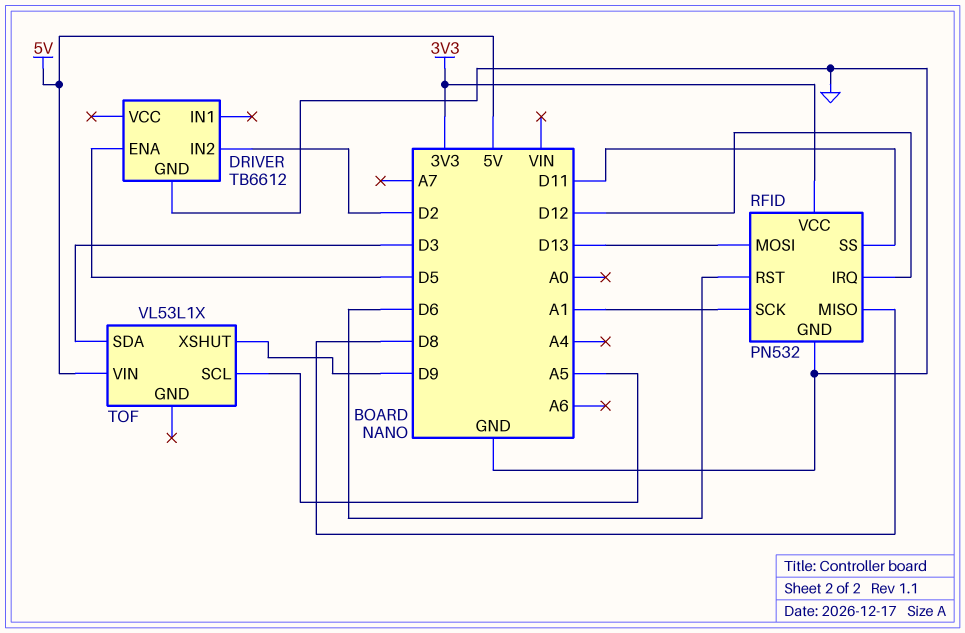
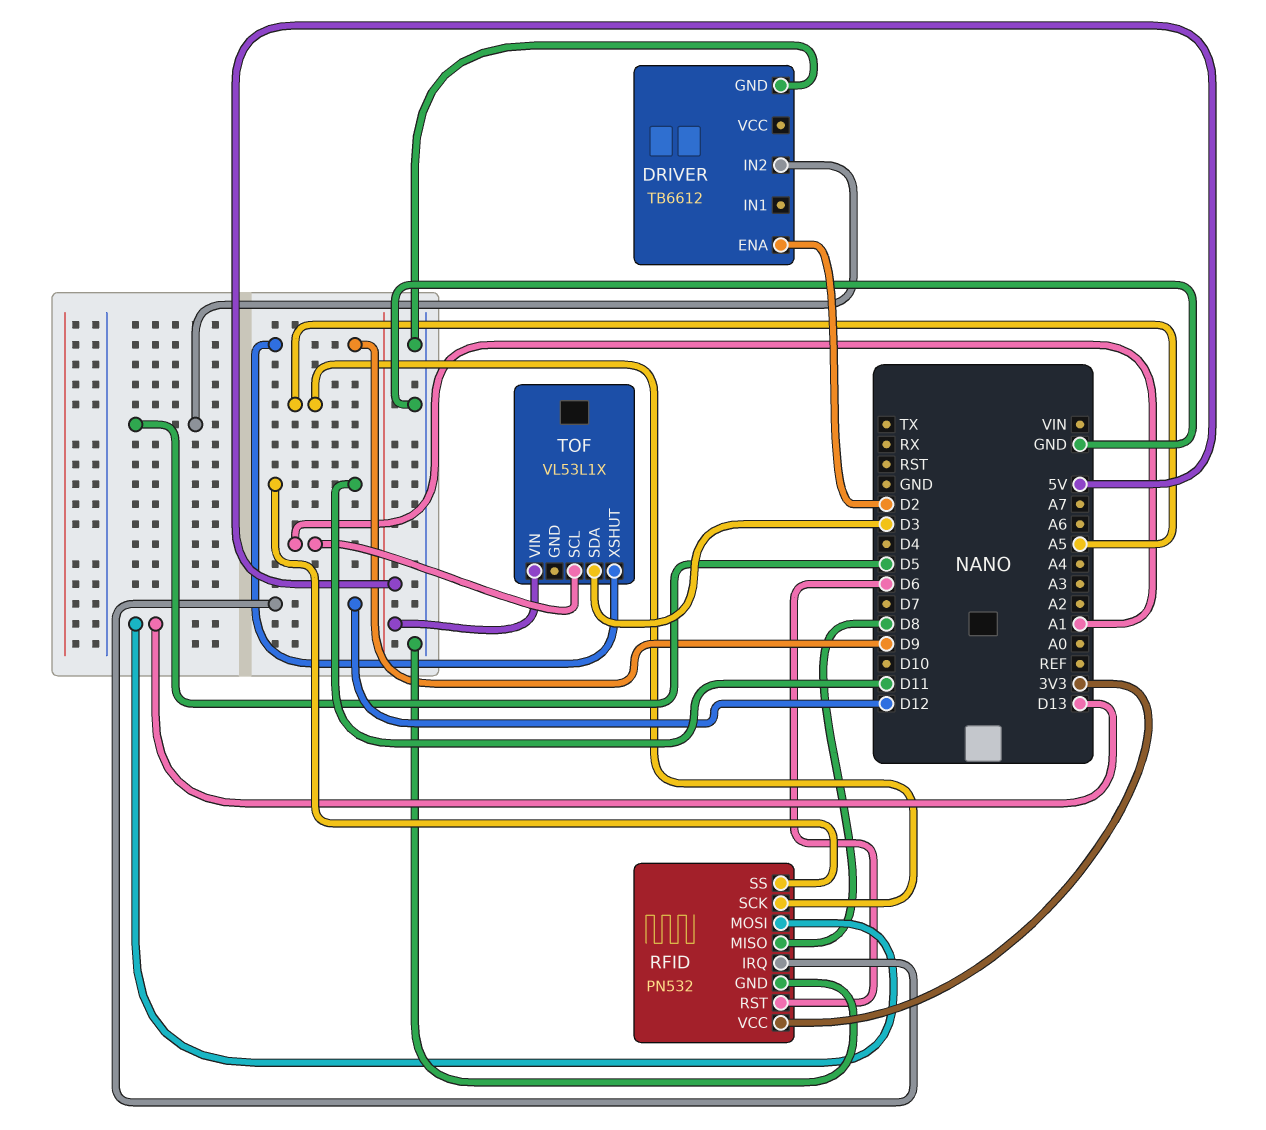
DRIVER pin ENA: D5 -> D2
DRIVER pin IN2: D2 -> D5
RFID pin SCK: A1 -> A5
TOF pin SCL: A5 -> A1

